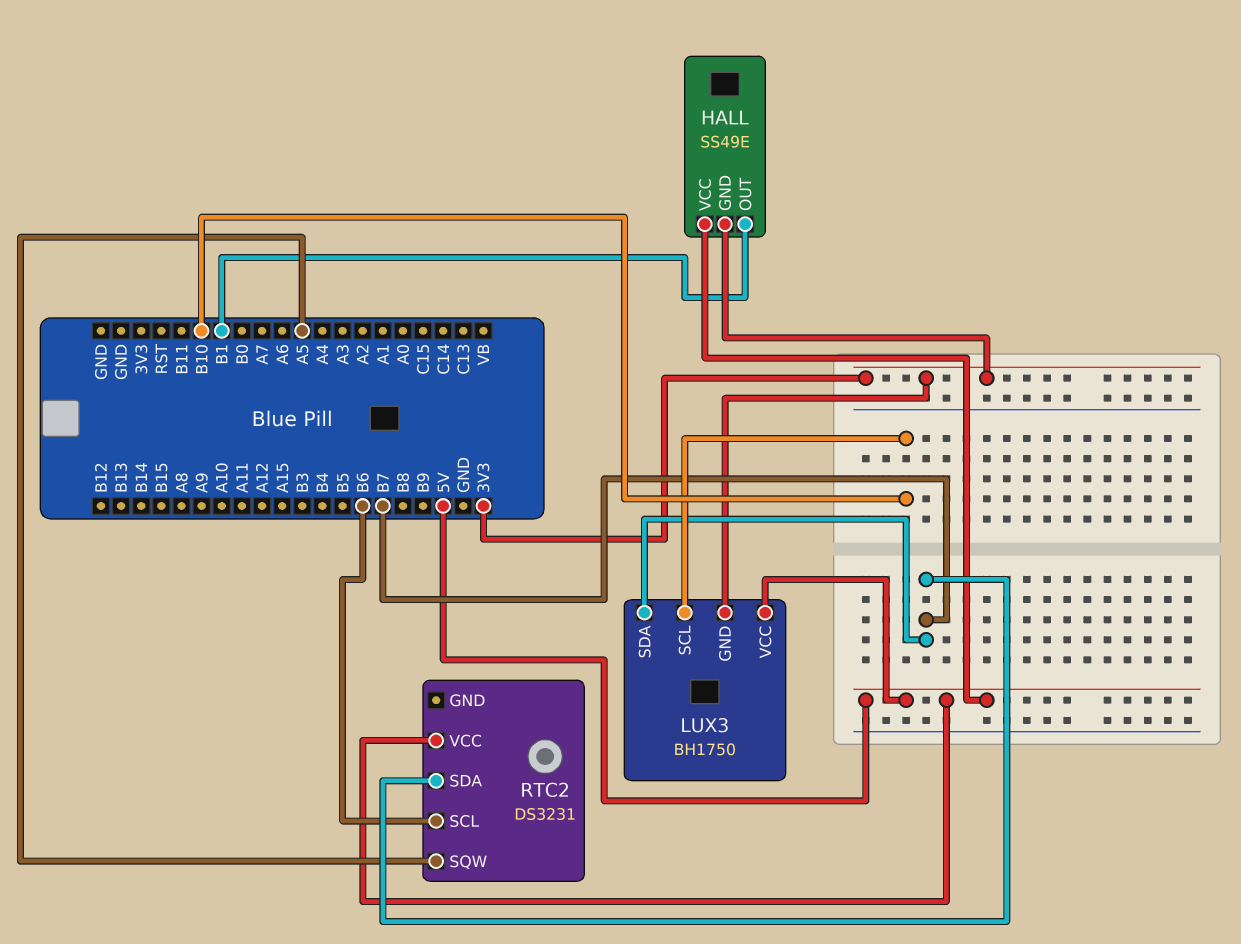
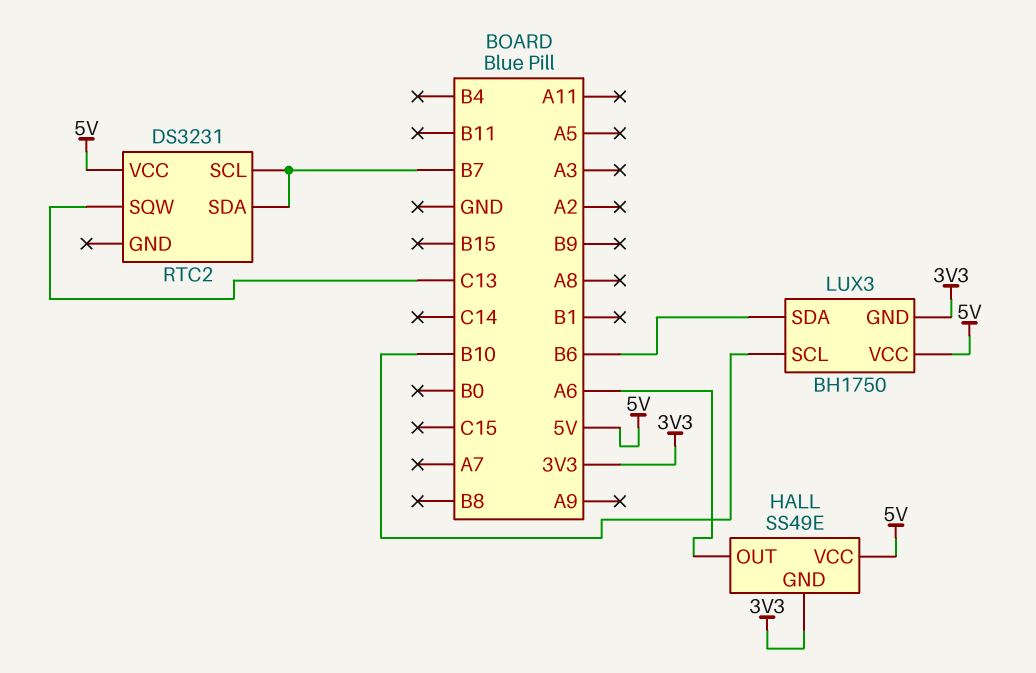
HALL pin OUT: B1 -> A6
LUX3 pin SDA: B7 -> B6
RTC2 pin SCL: B6 -> B7
RTC2 pin SQW: A5 -> C13

